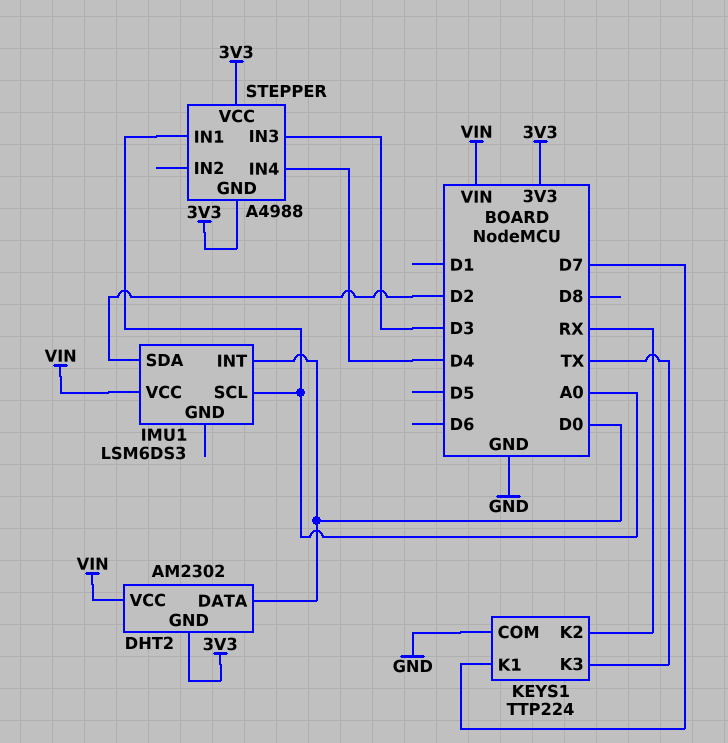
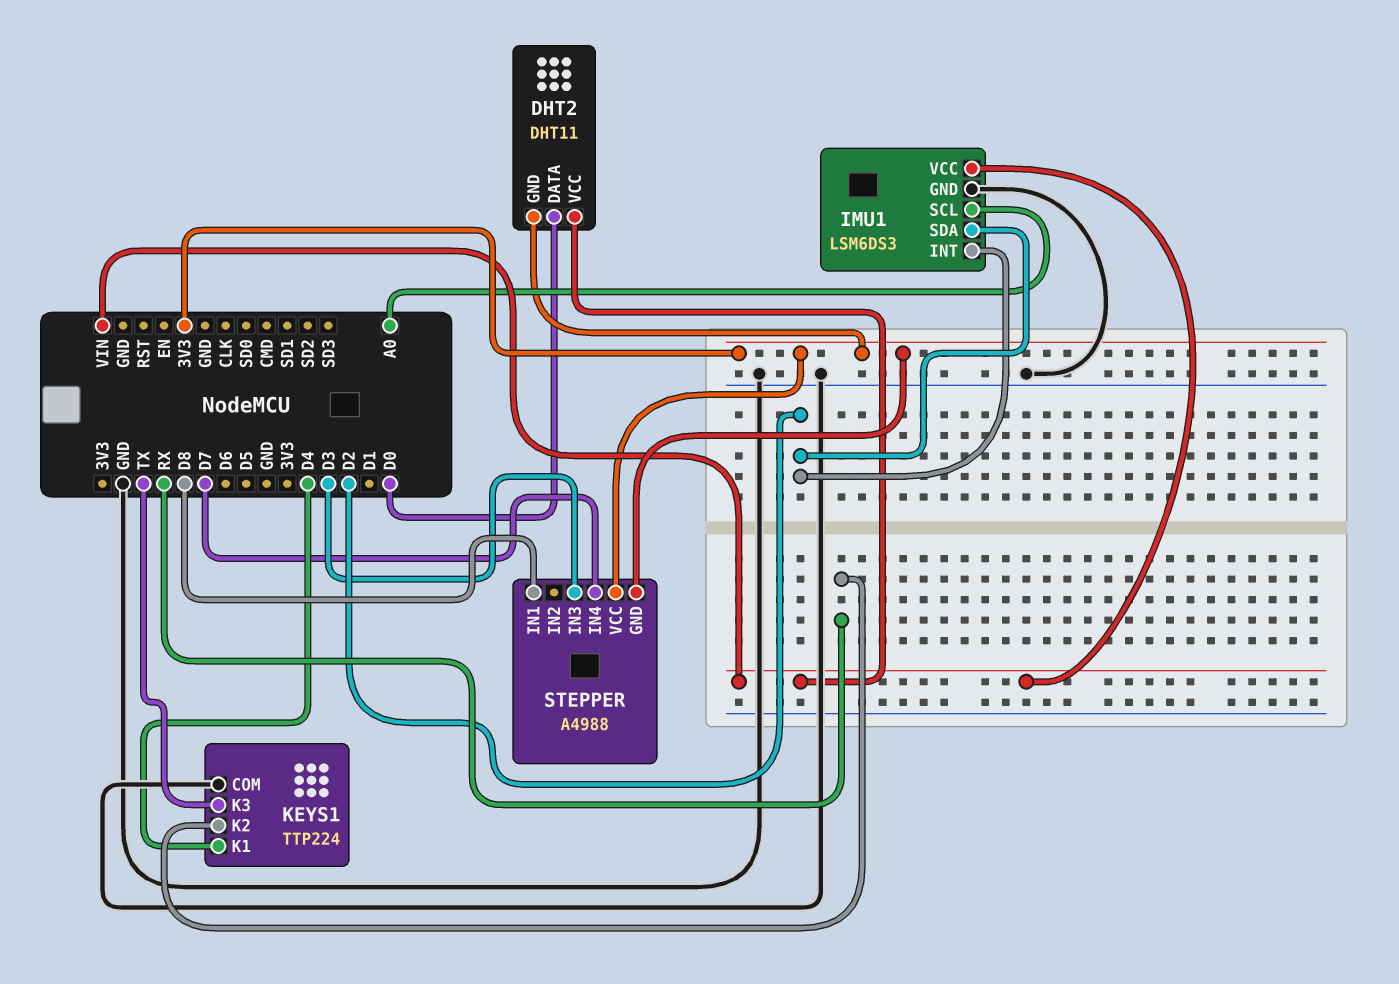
DHT2: AM2302 -> DHT11
IMU1 pin GND: none -> GND
IMU1 pin INT: D0 -> D2
KEYS1 pin K1: D7 -> D4
STEPPER pin IN1: A0 -> D8
STEPPER pin IN4: D4 -> D7

